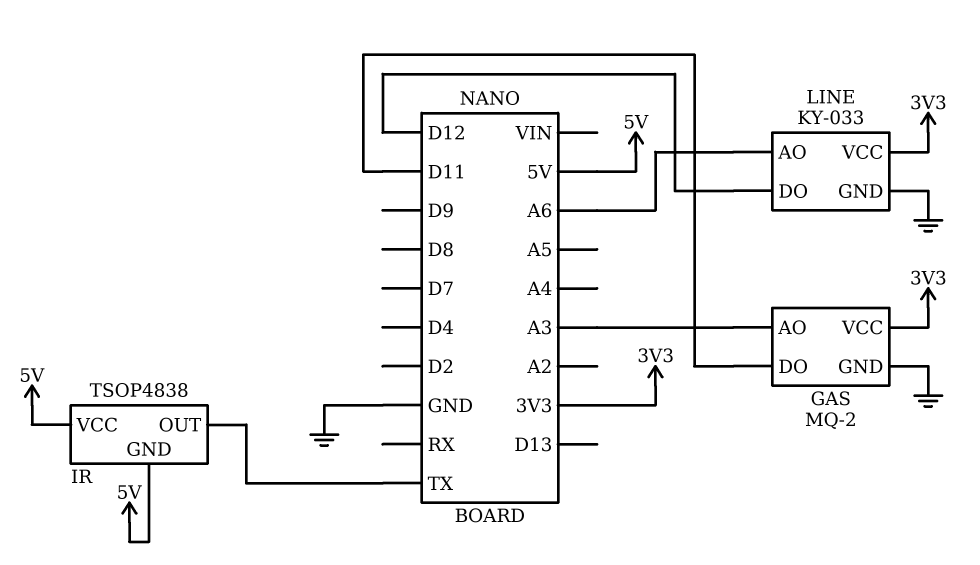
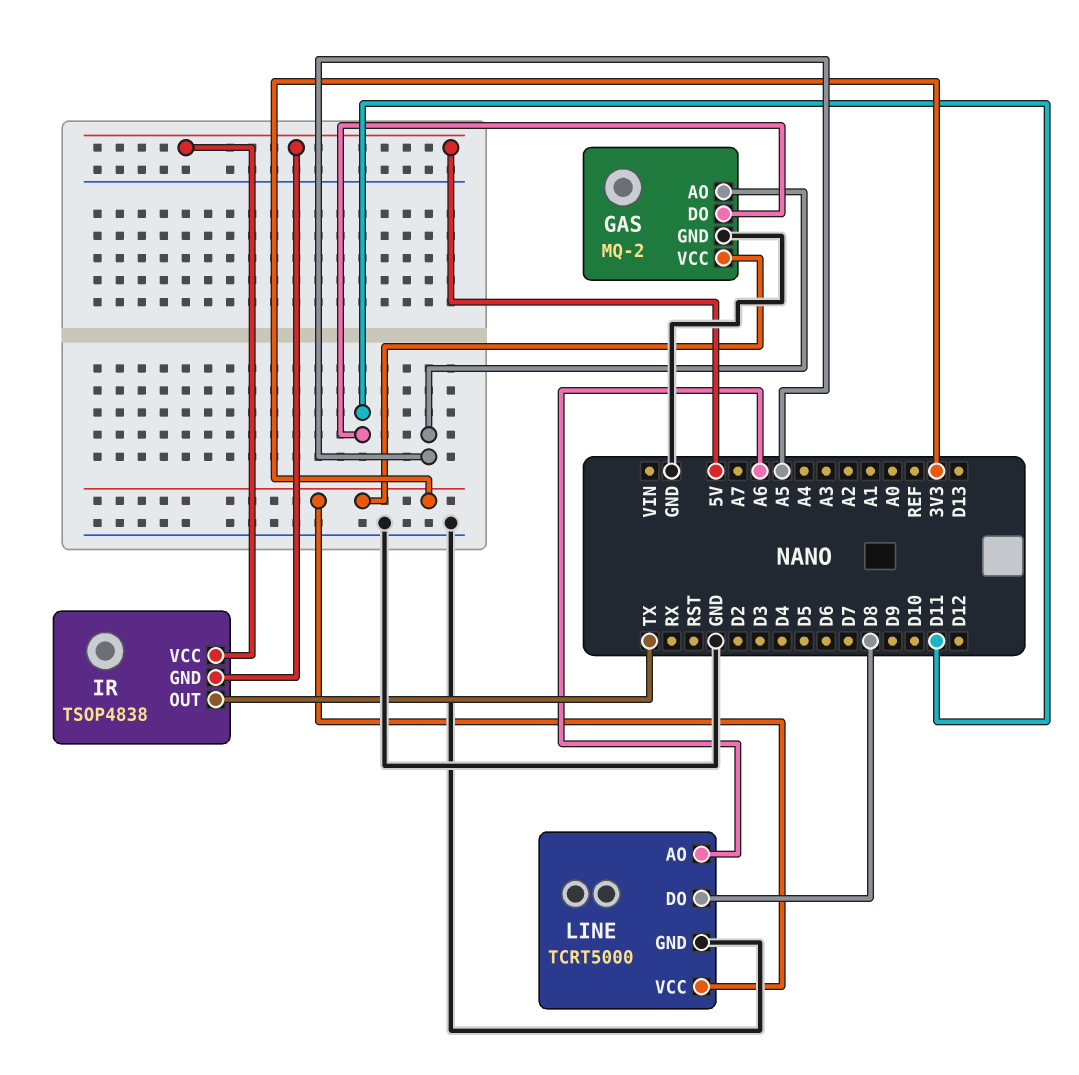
GAS pin AO: A3 -> A5
LINE: KY-033 -> TCRT5000
LINE pin DO: D12 -> D8

